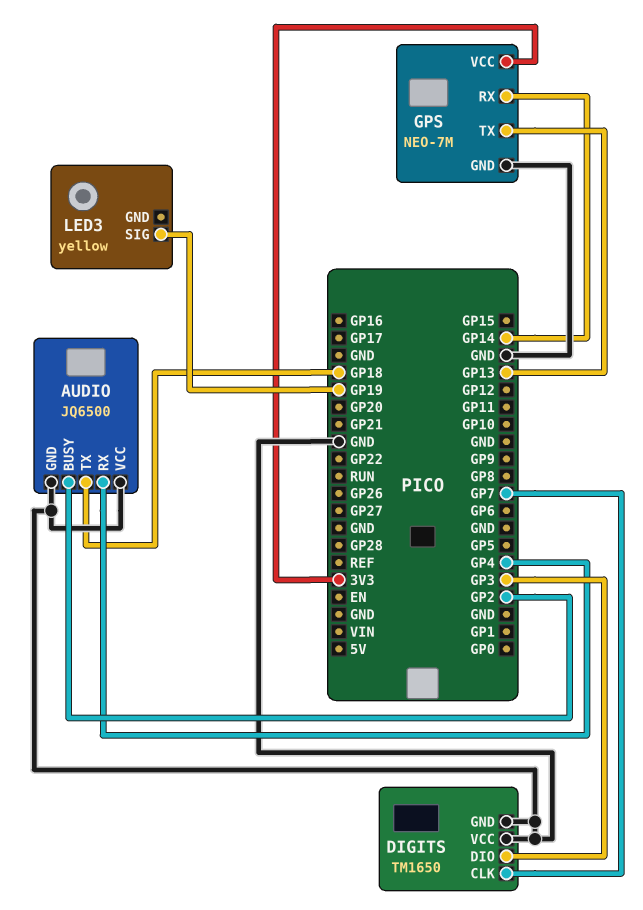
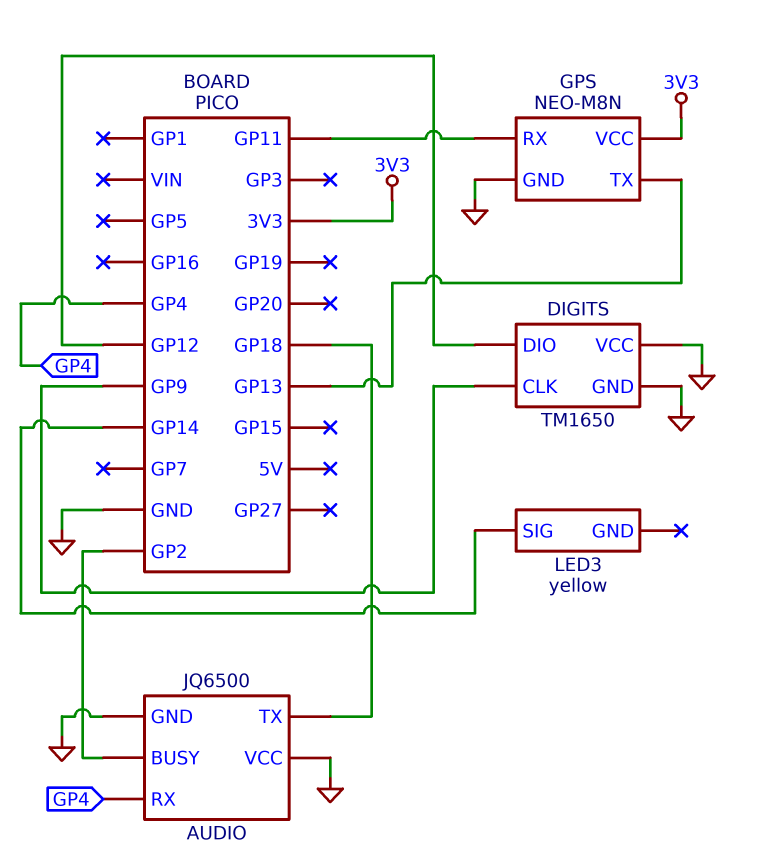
DIGITS pin CLK: GP7 -> GP9
DIGITS pin DIO: GP3 -> GP12
GPS: NEO-7M -> NEO-M8N
GPS pin RX: GP14 -> GP11
LED3 pin SIG: GP19 -> GP14

